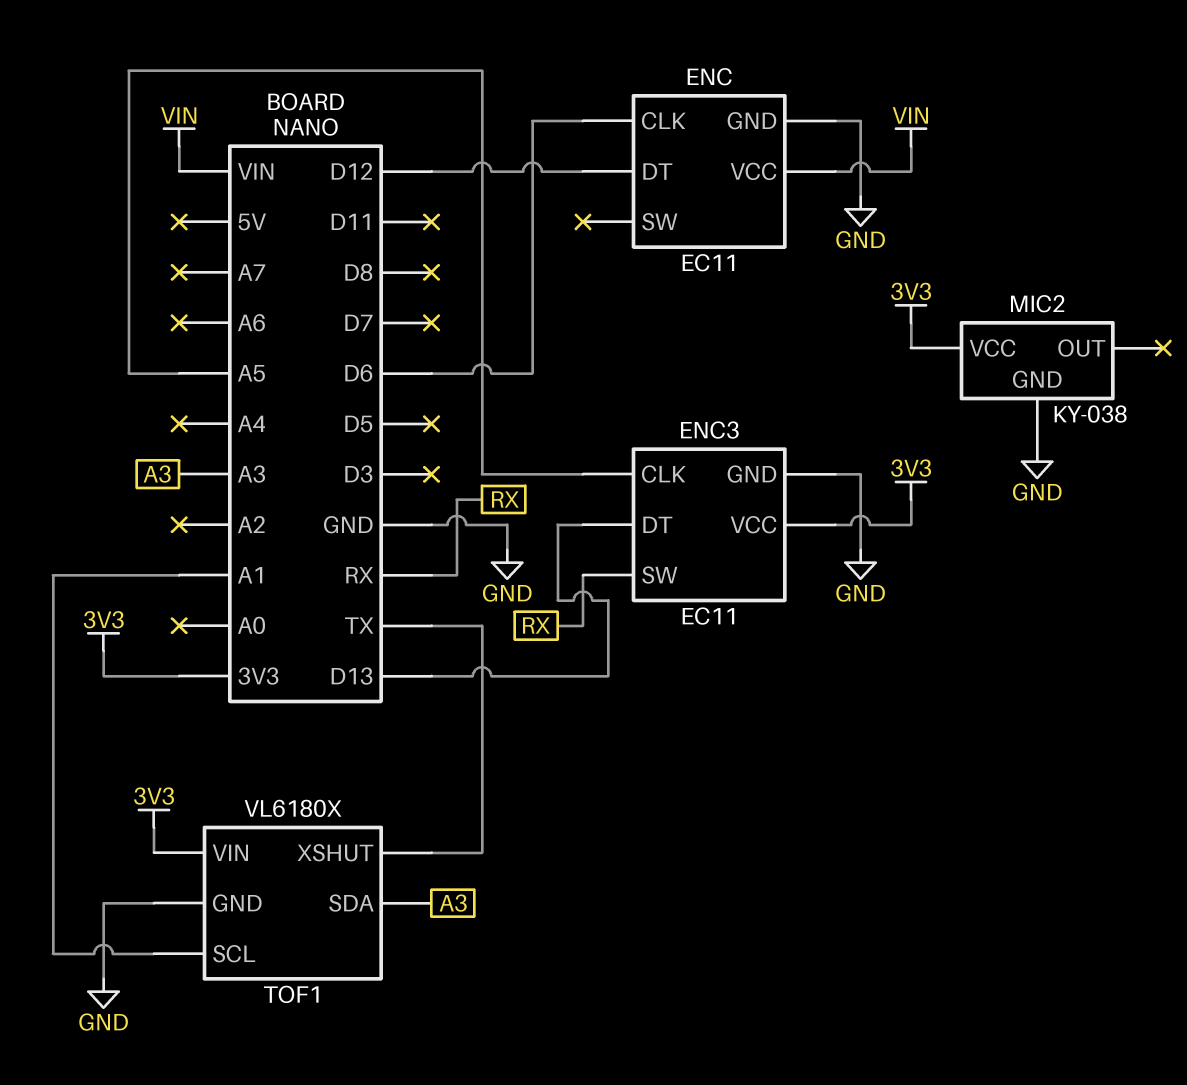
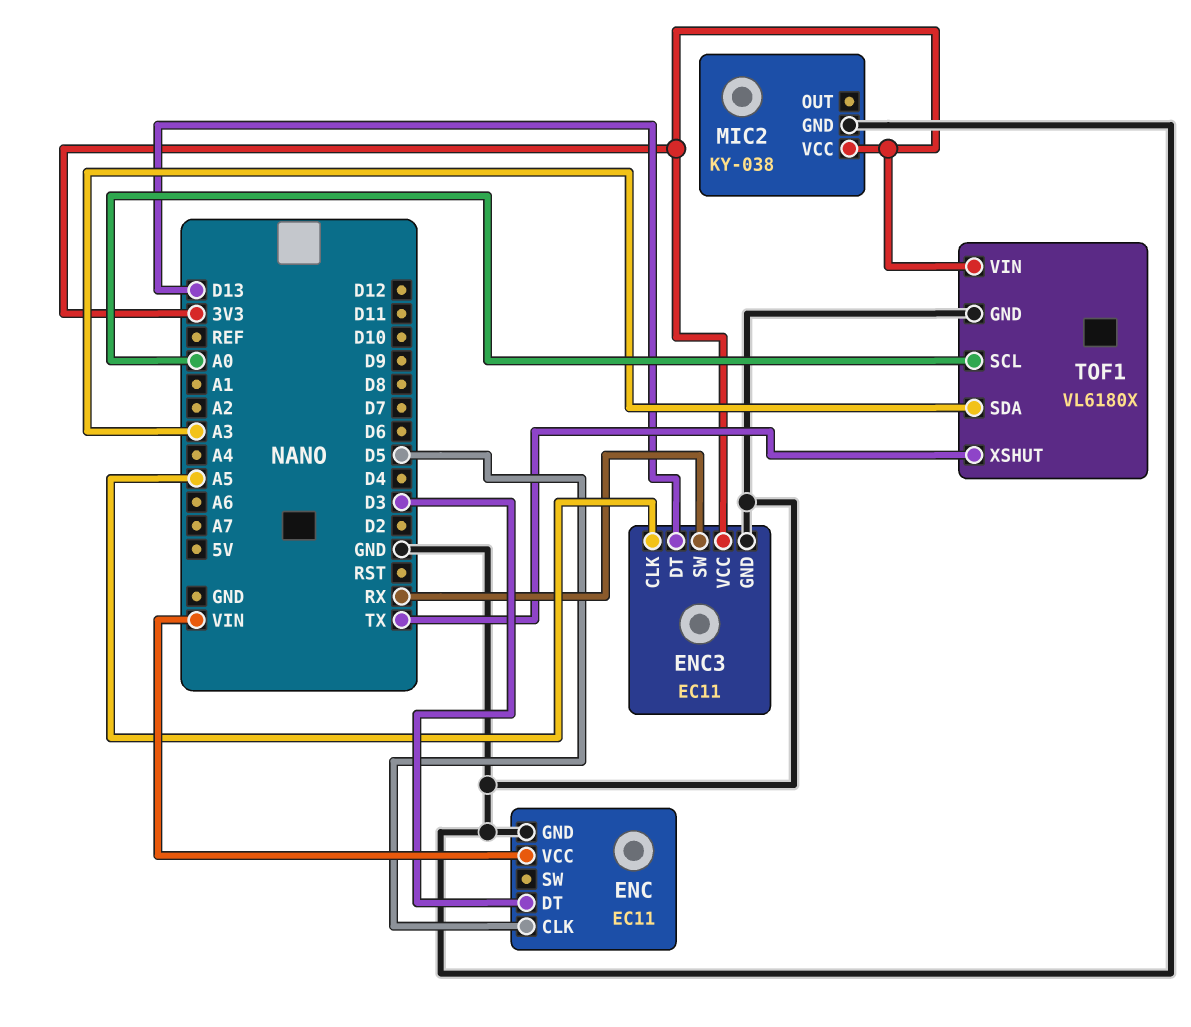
ENC pin CLK: D6 -> D5
ENC pin DT: D12 -> D3
TOF1 pin SCL: A1 -> A0

